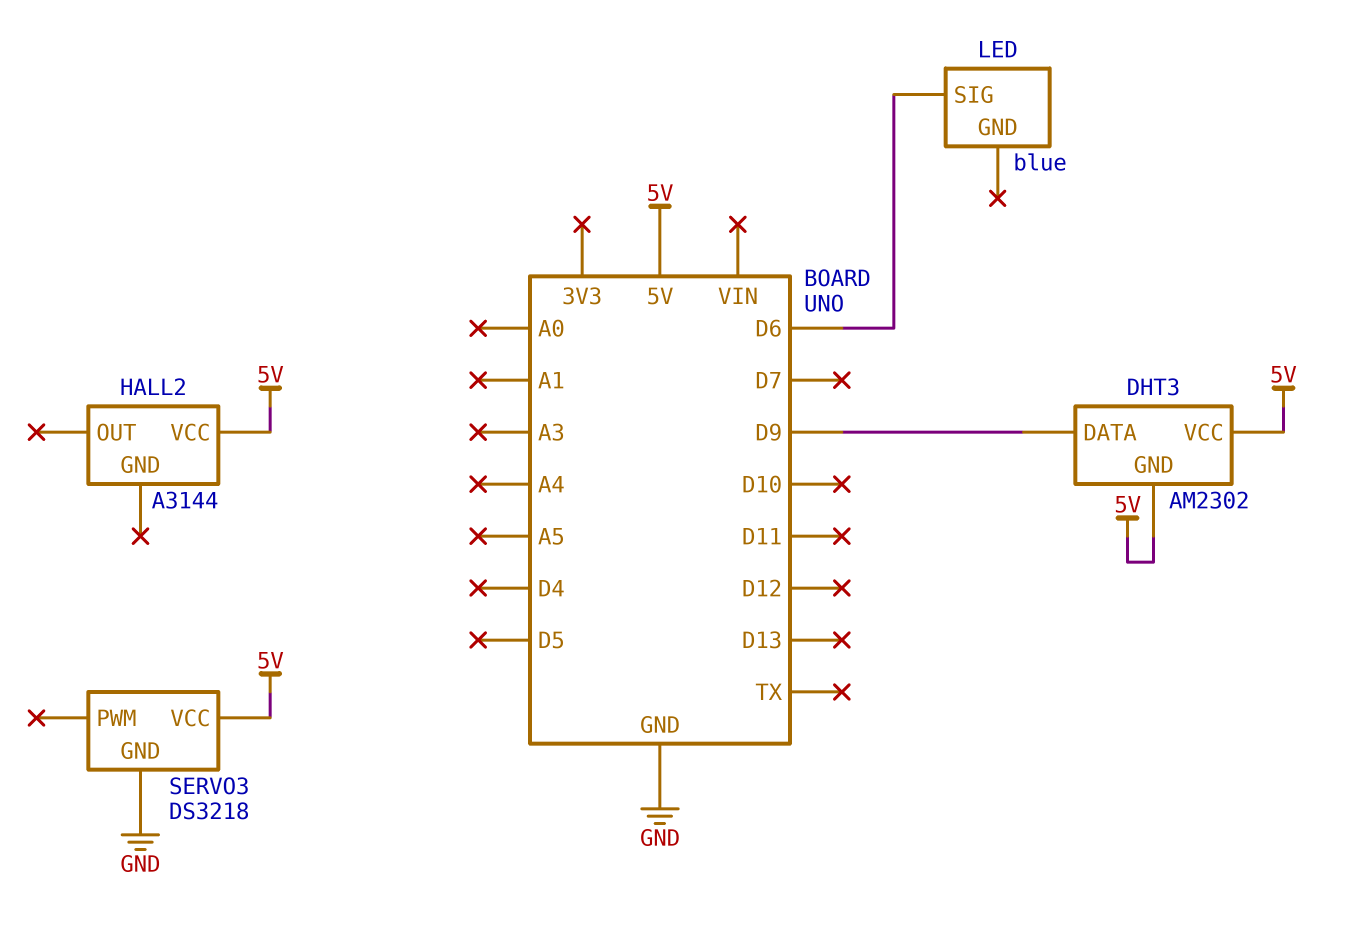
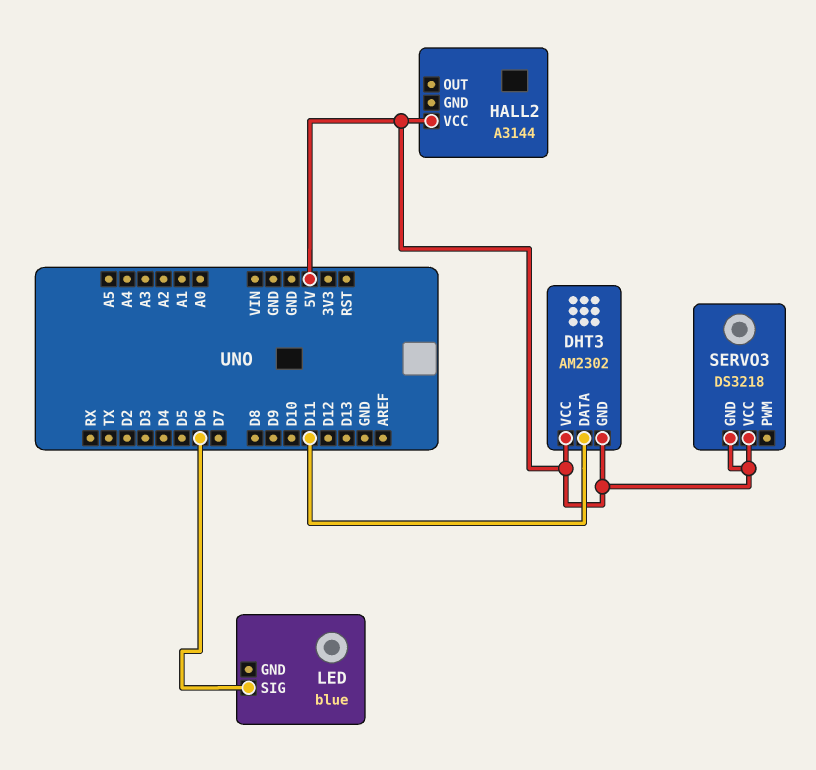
DHT3 pin DATA: D9 -> D11
SERVO3 pin GND: GND -> 5V

